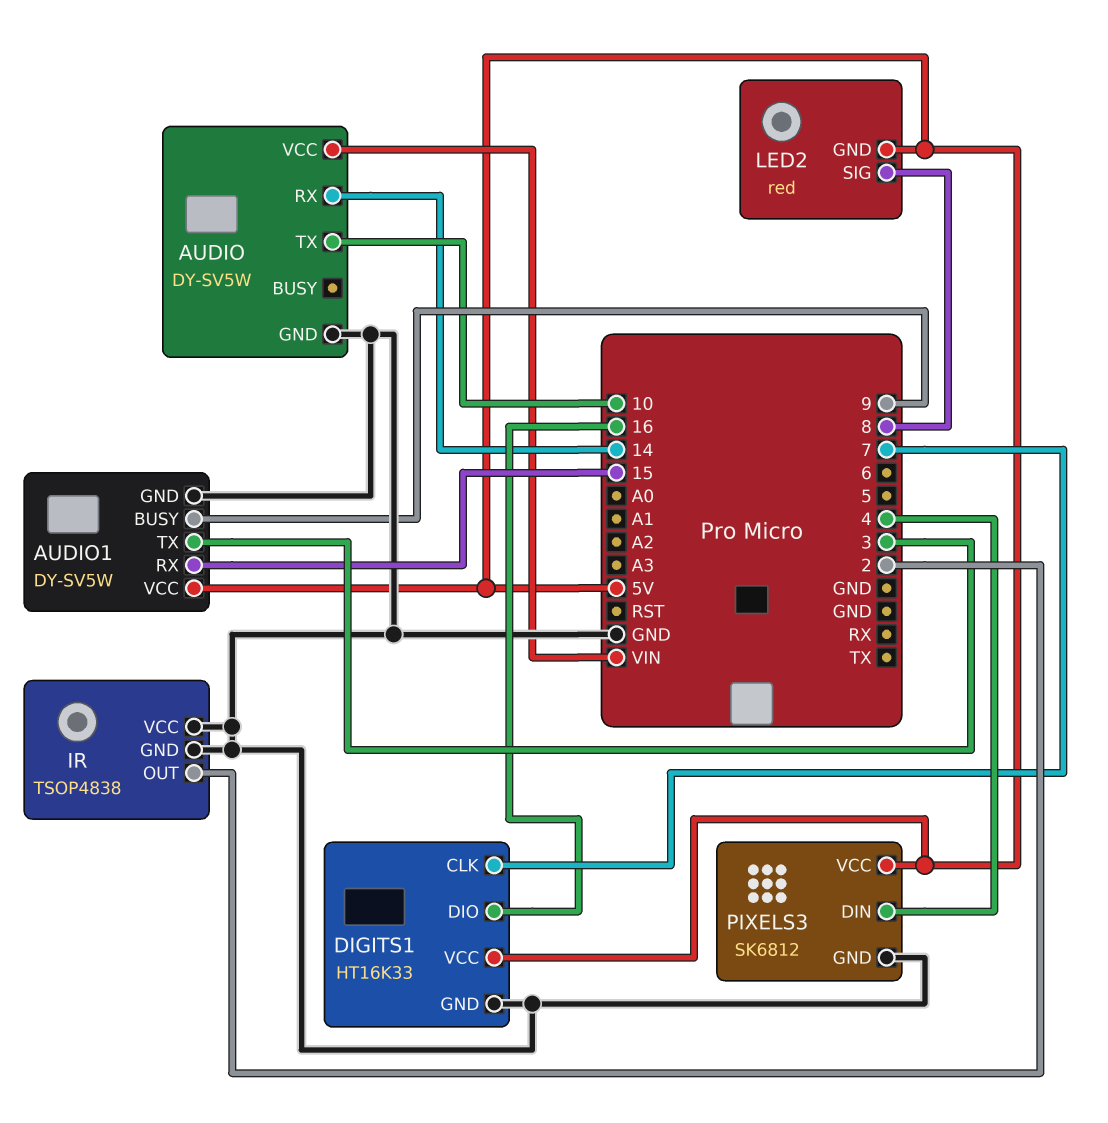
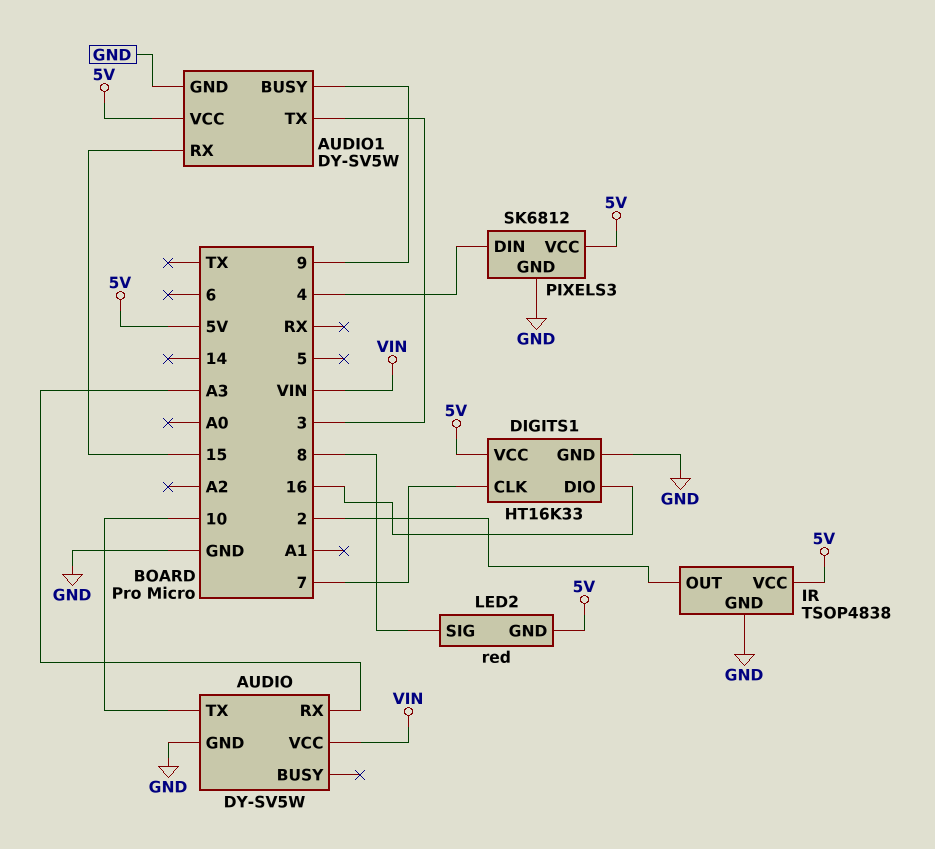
AUDIO pin RX: 14 -> A3
IR pin VCC: GND -> 5V

